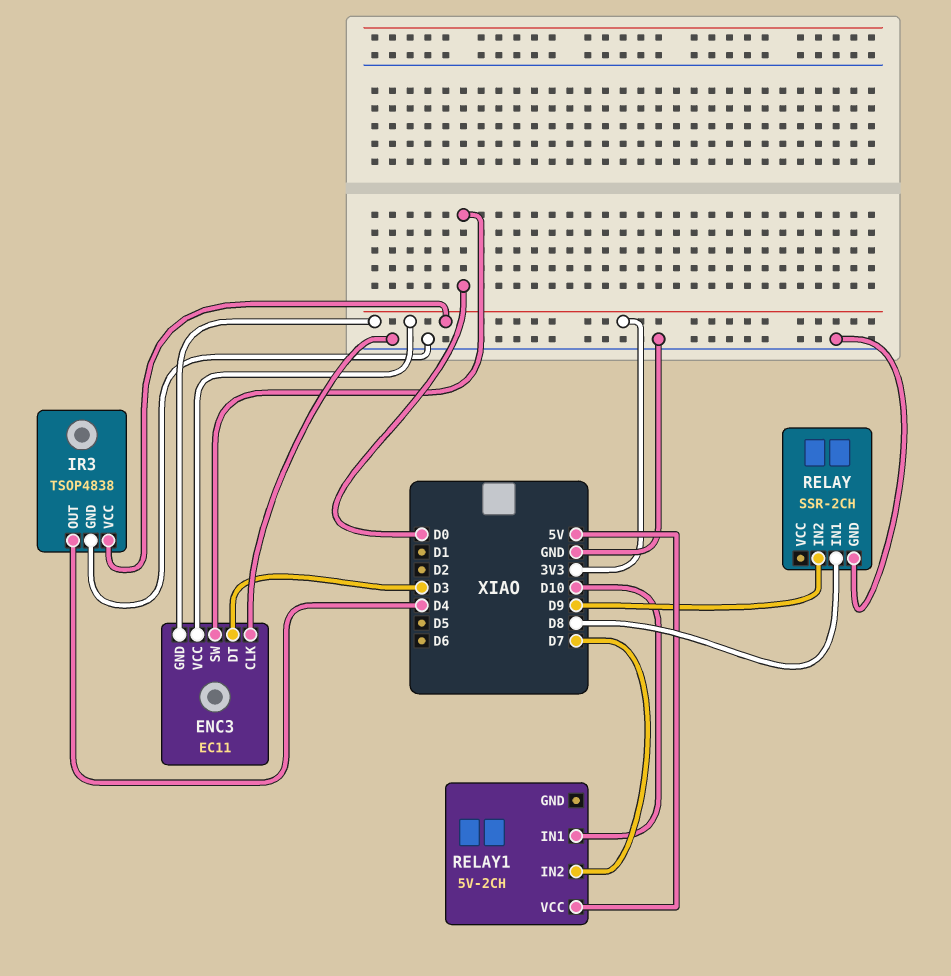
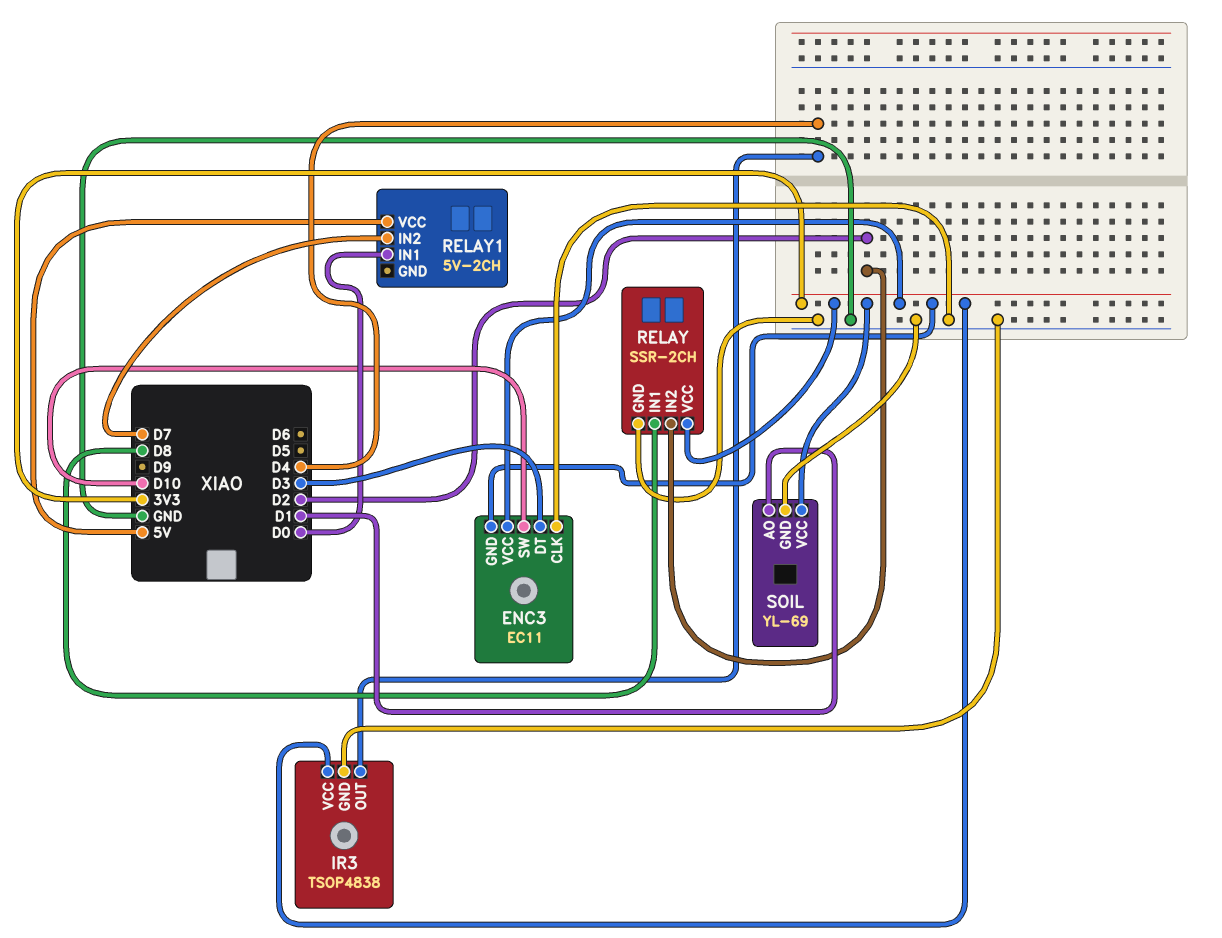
ENC3 pin SW: D0 -> D10
RELAY pin IN2: D9 -> D2
RELAY pin VCC: none -> 3V3
RELAY1 pin IN1: D10 -> D0
SOIL: none -> YL-69
SOIL pin AO: none -> D1
SOIL pin GND: none -> GND
SOIL pin VCC: none -> 3V3

